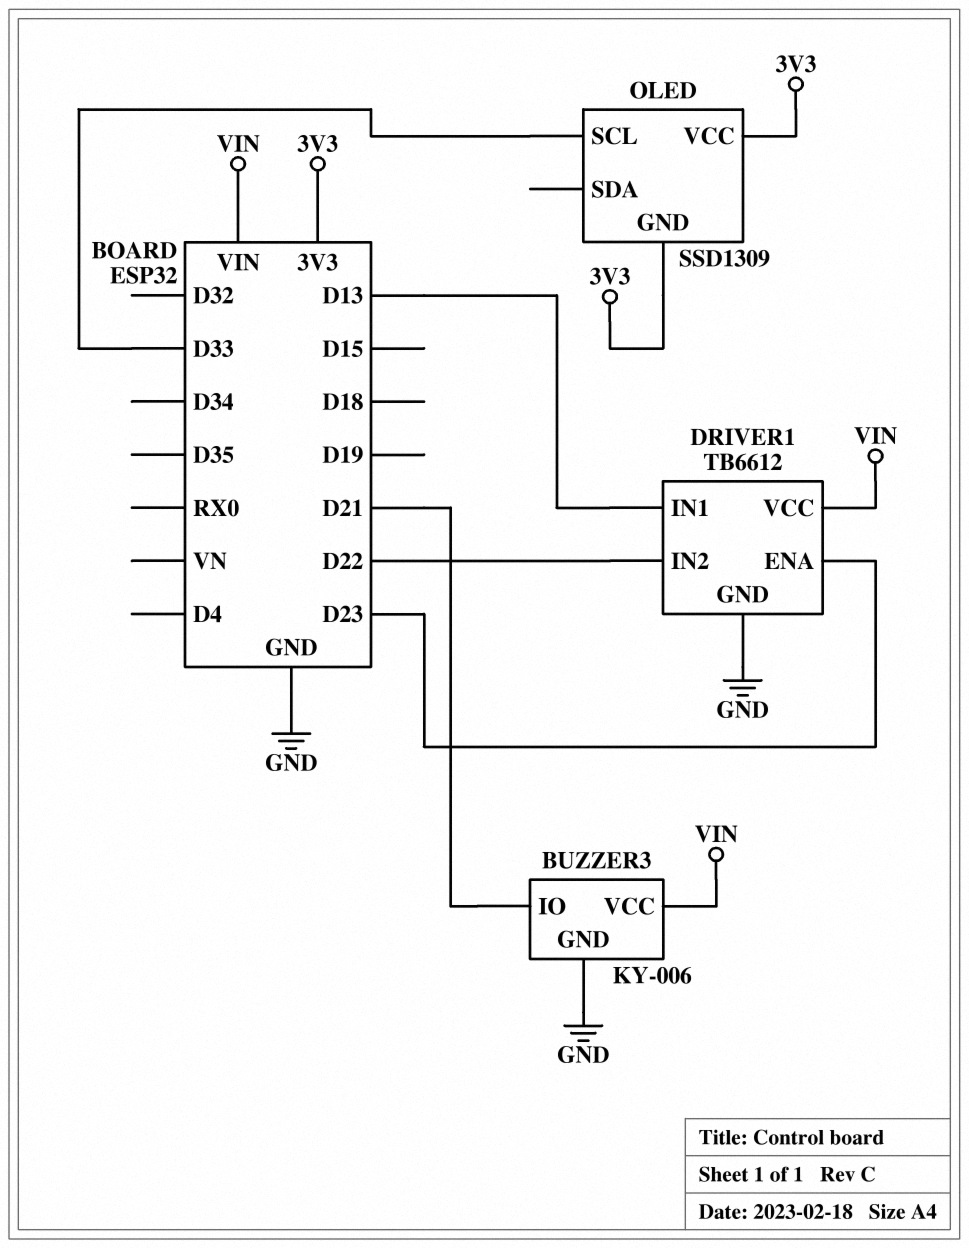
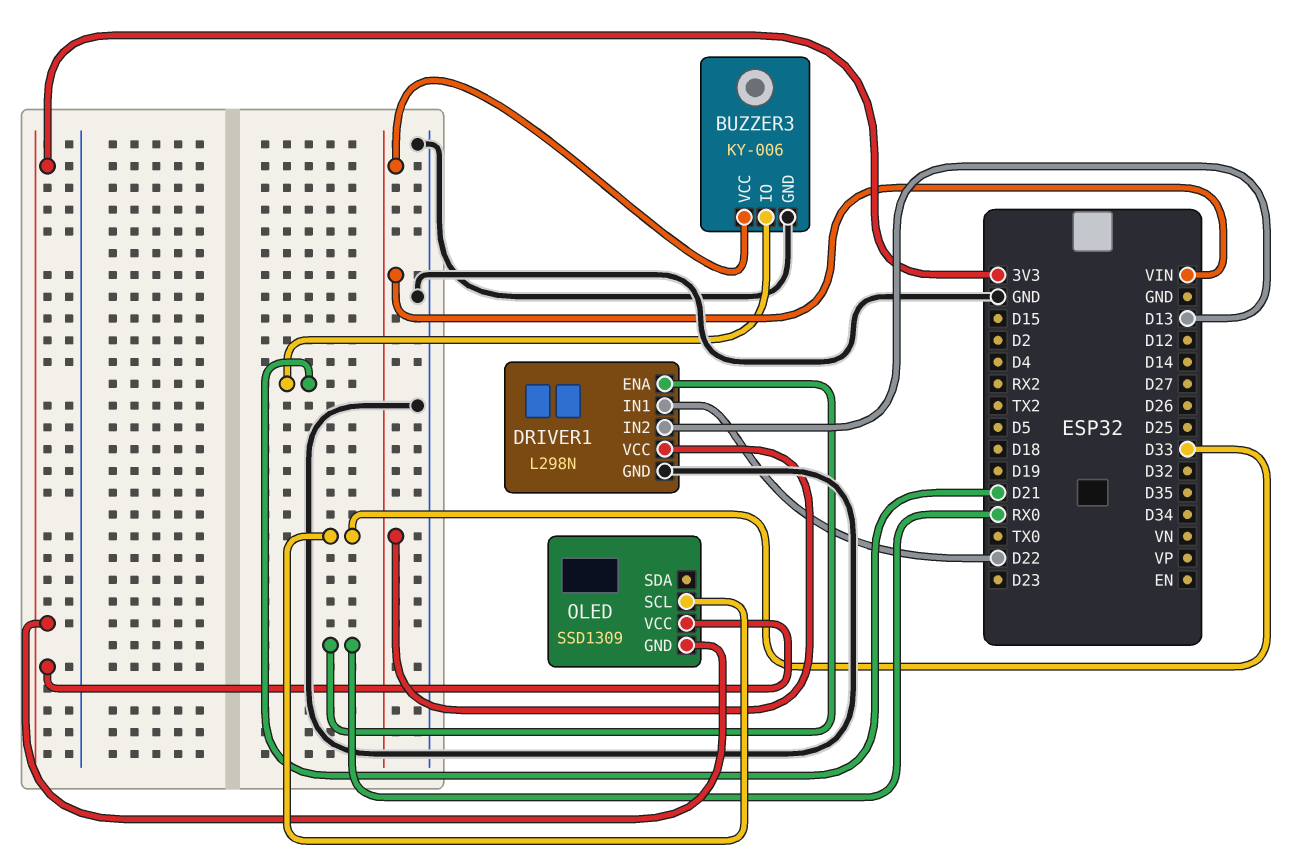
DRIVER1: TB6612 -> L298N
DRIVER1 pin ENA: D23 -> RX0
DRIVER1 pin IN1: D13 -> D22
DRIVER1 pin IN2: D22 -> D13

